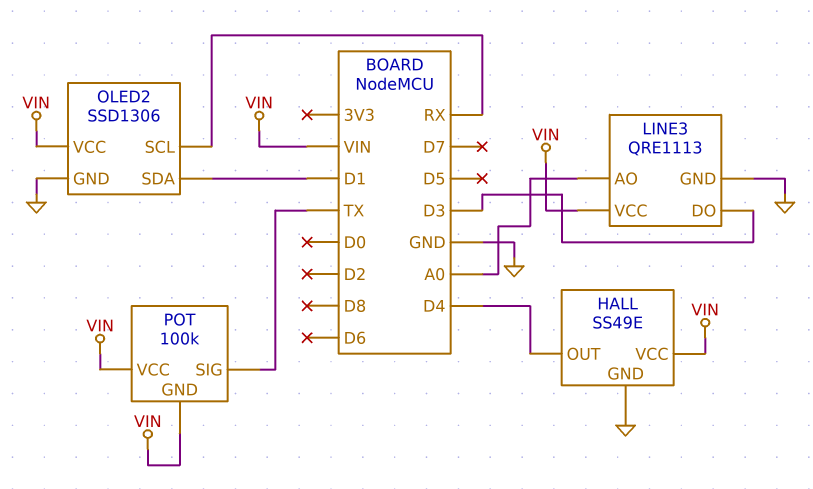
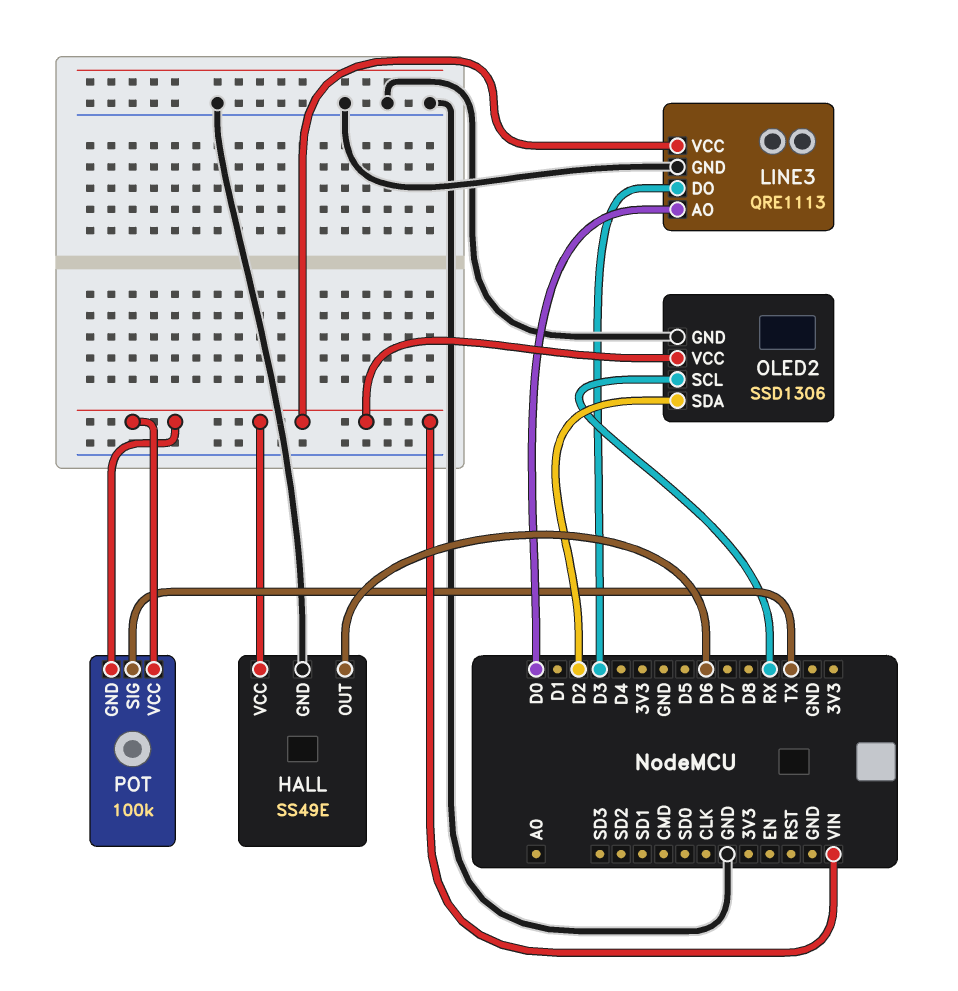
HALL pin OUT: D4 -> D6
LINE3 pin AO: A0 -> D0
OLED2 pin SDA: D1 -> D2

